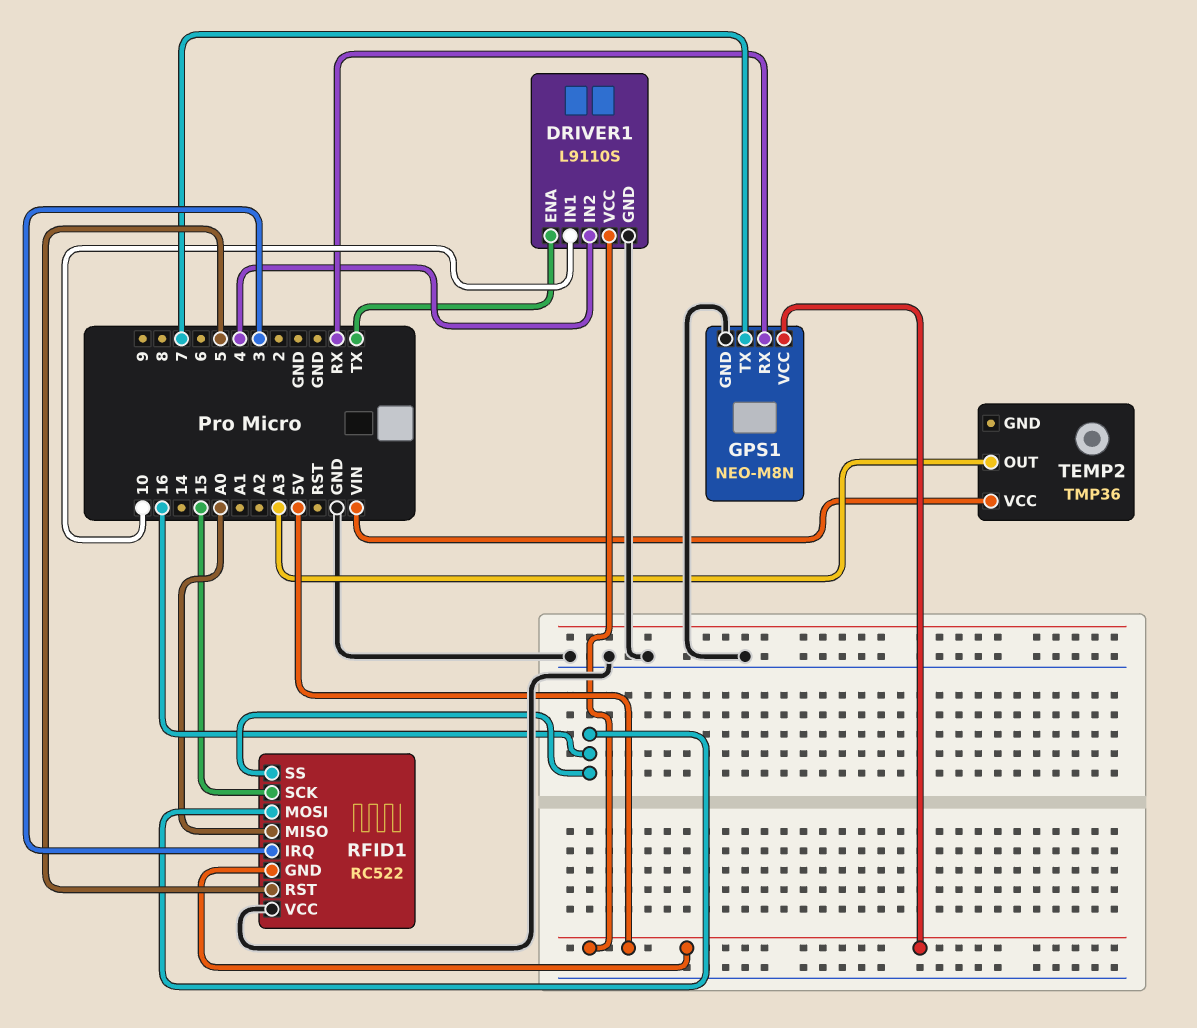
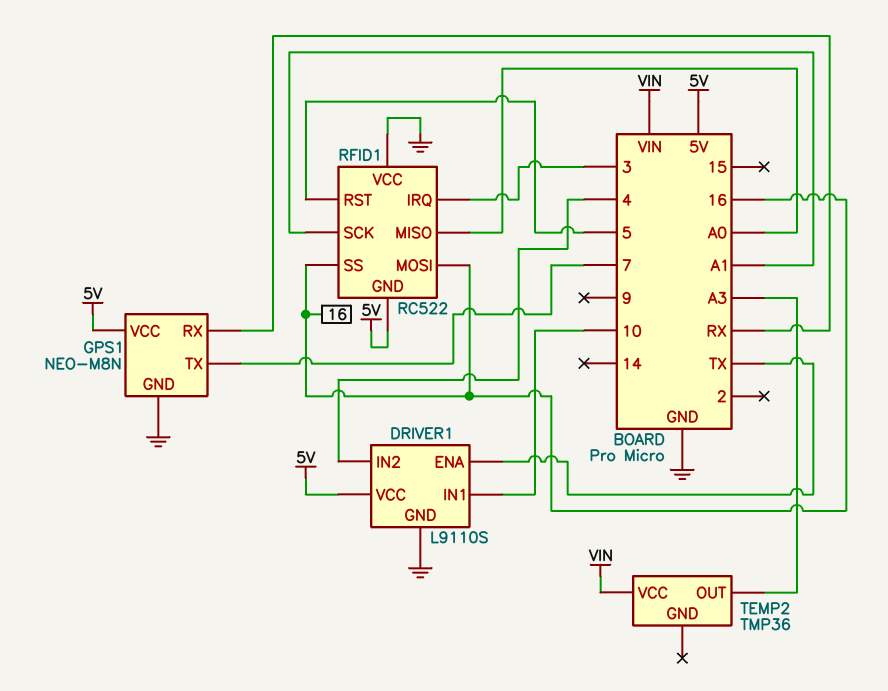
RFID1 pin SCK: 15 -> A1

